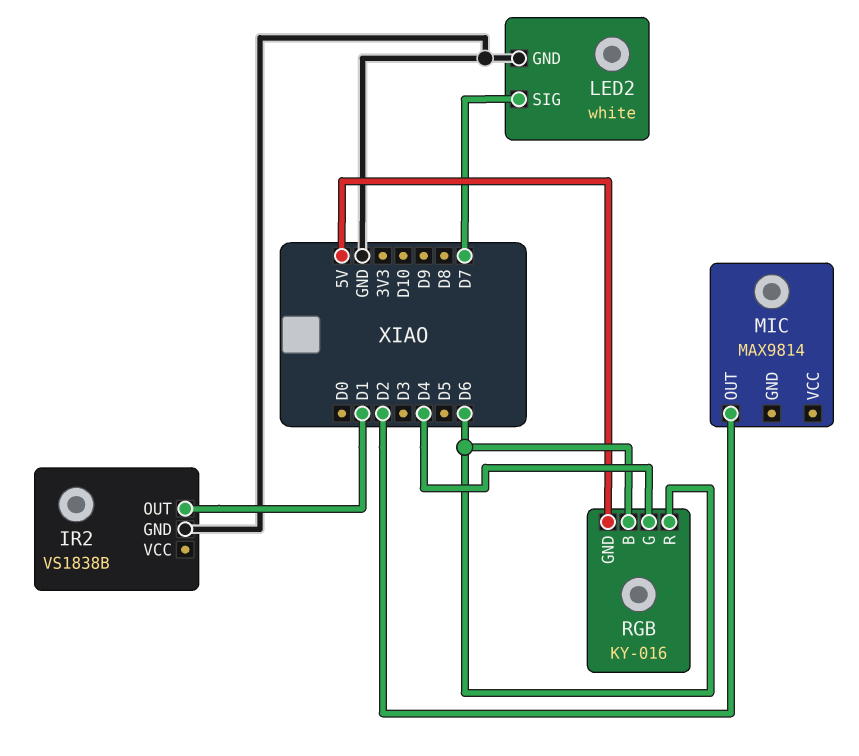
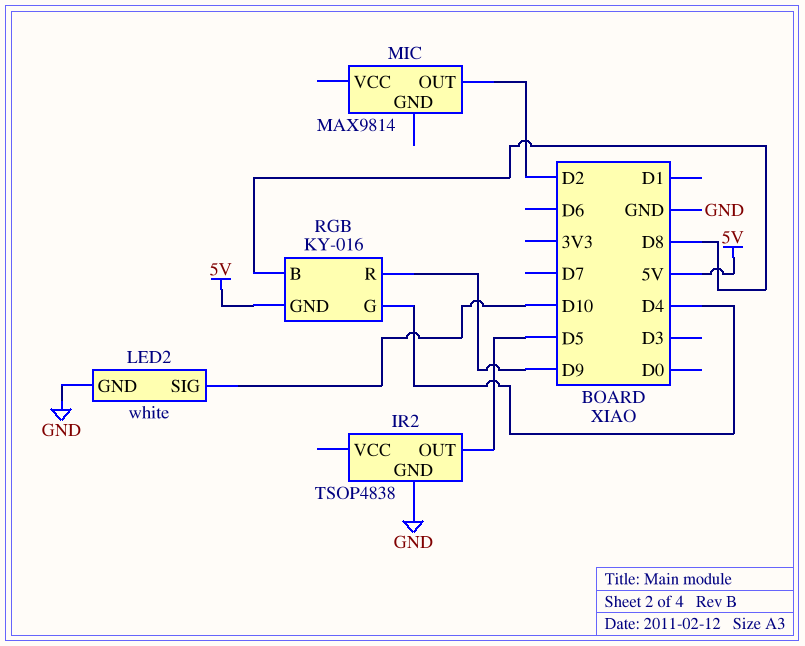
IR2: VS1838B -> TSOP4838
IR2 pin OUT: D1 -> D5
LED2 pin SIG: D7 -> D10
RGB pin B: D6 -> D8
RGB pin R: D6 -> D9

